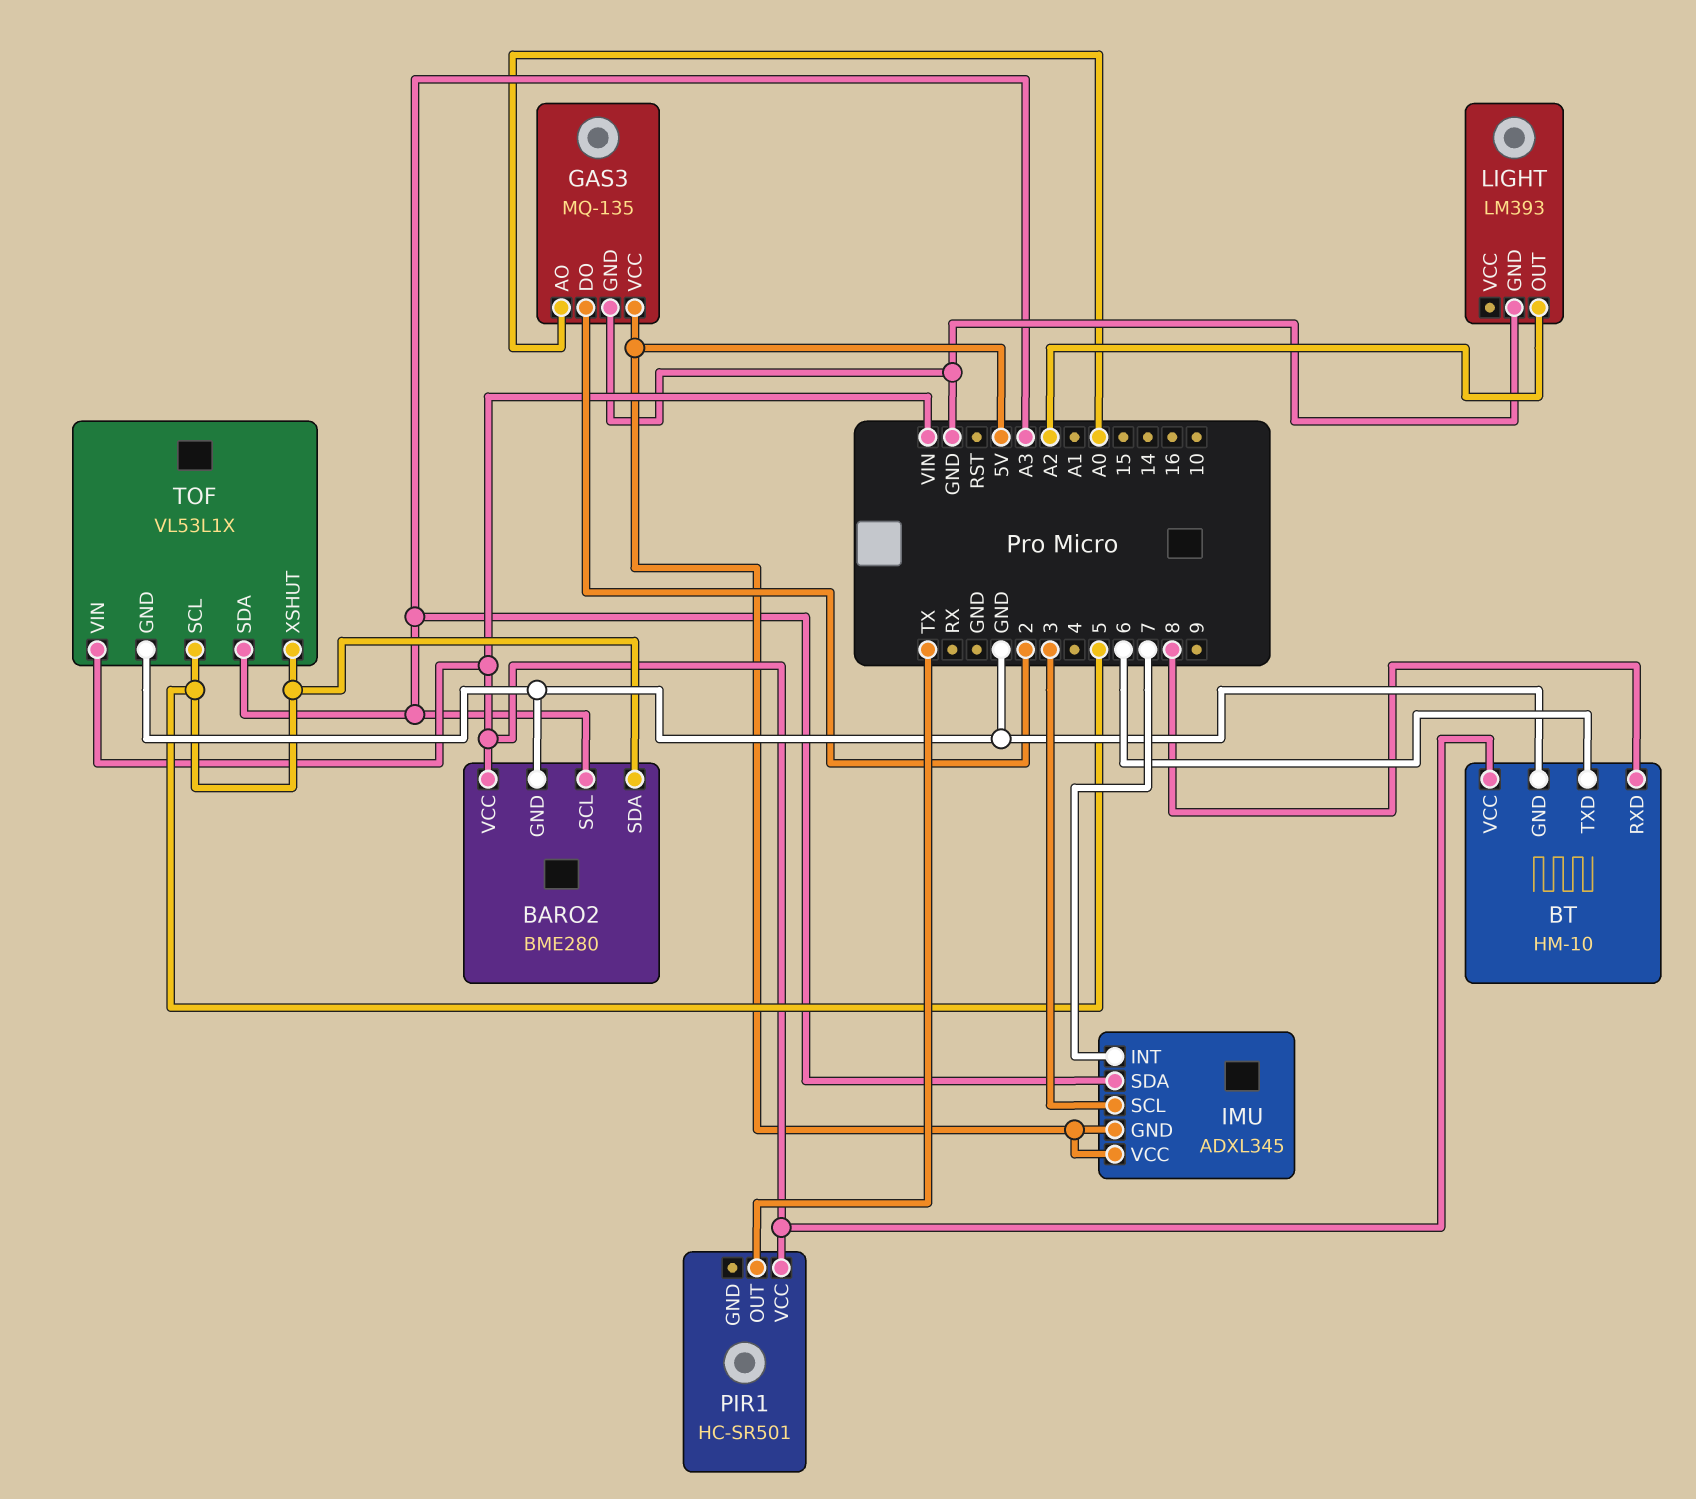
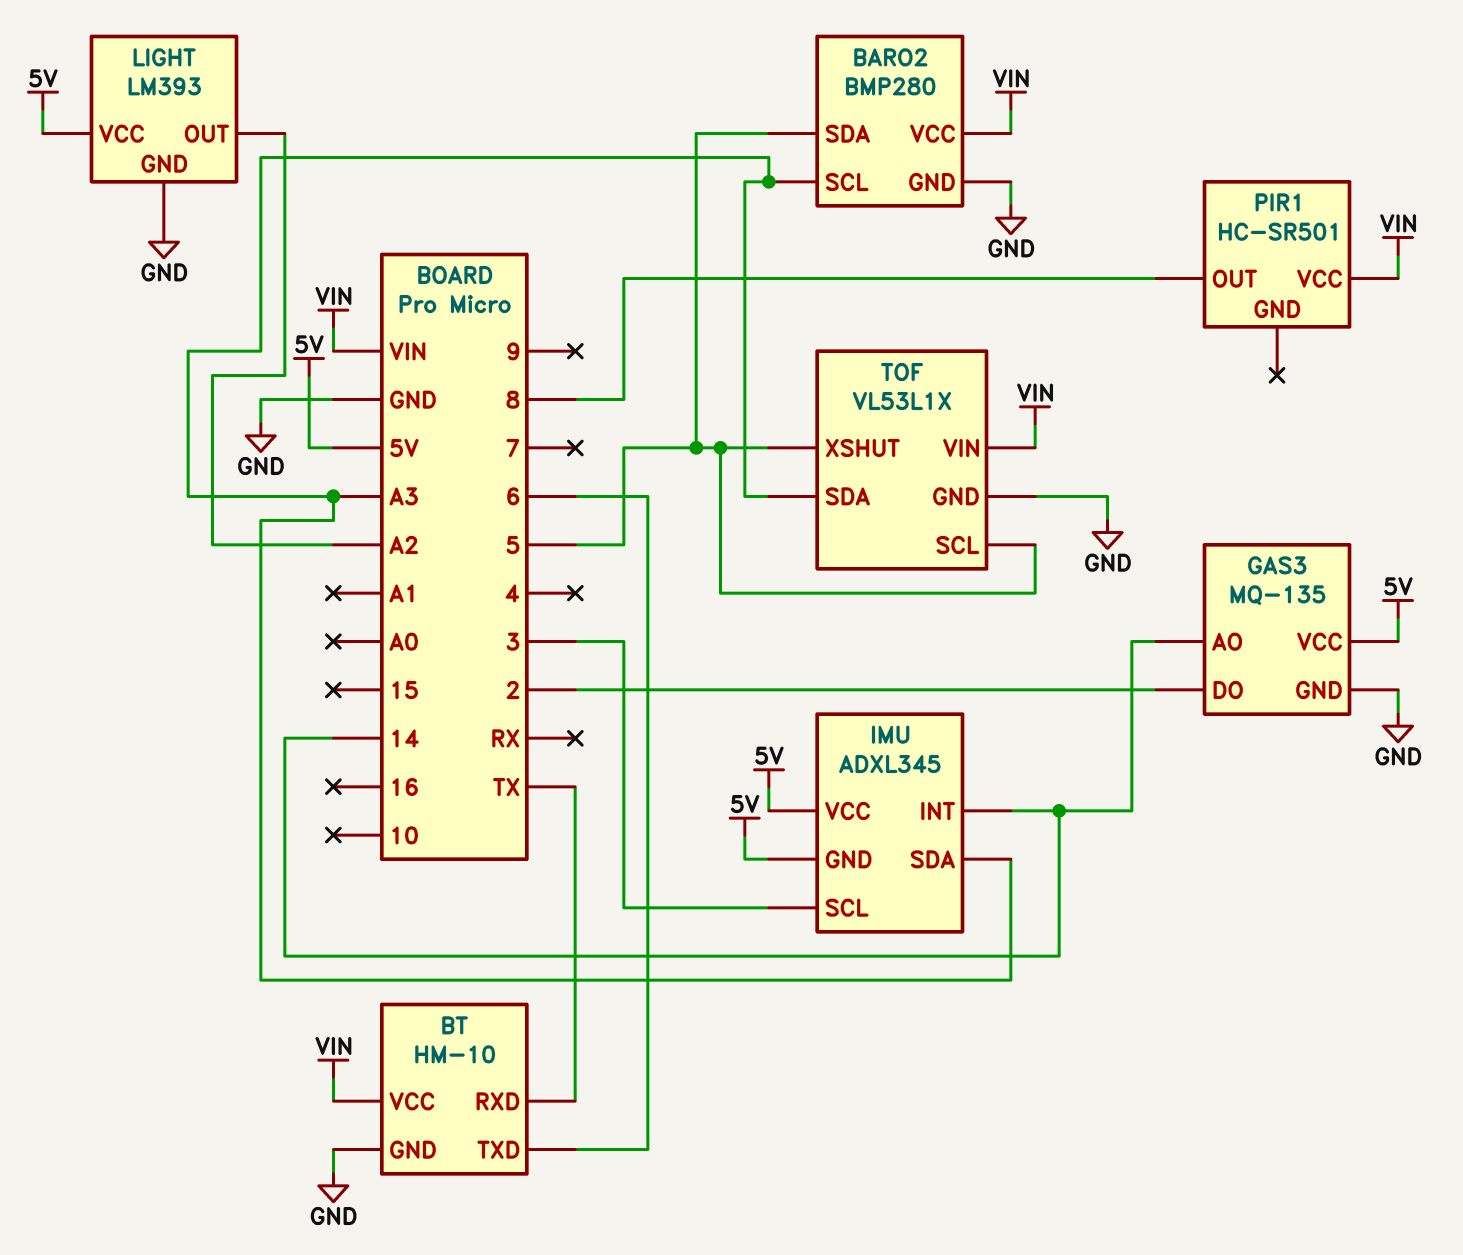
BARO2: BME280 -> BMP280
BT pin RXD: 8 -> TX
GAS3 pin AO: A0 -> 14
IMU pin INT: 7 -> 14
LIGHT pin VCC: none -> 5V
PIR1 pin OUT: TX -> 8

